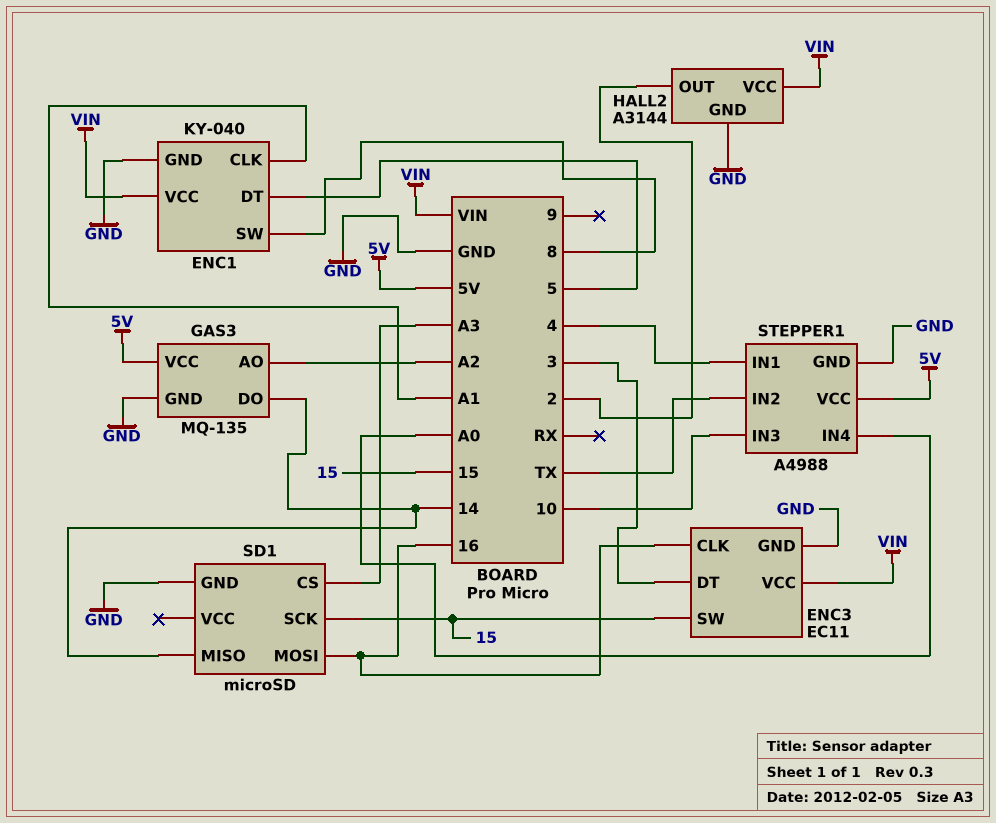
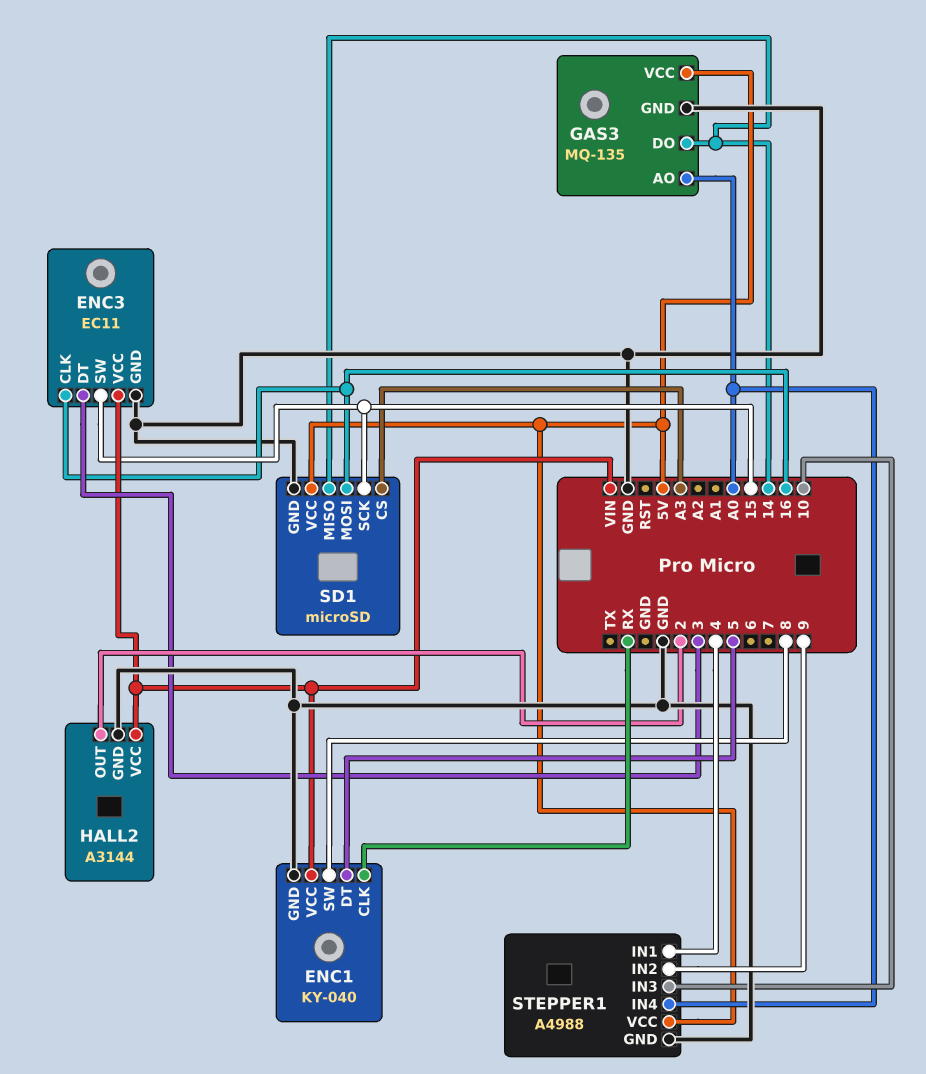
ENC1 pin CLK: A1 -> RX
GAS3 pin AO: A2 -> A0
SD1 pin VCC: none -> 5V
STEPPER1 pin IN2: TX -> 9

